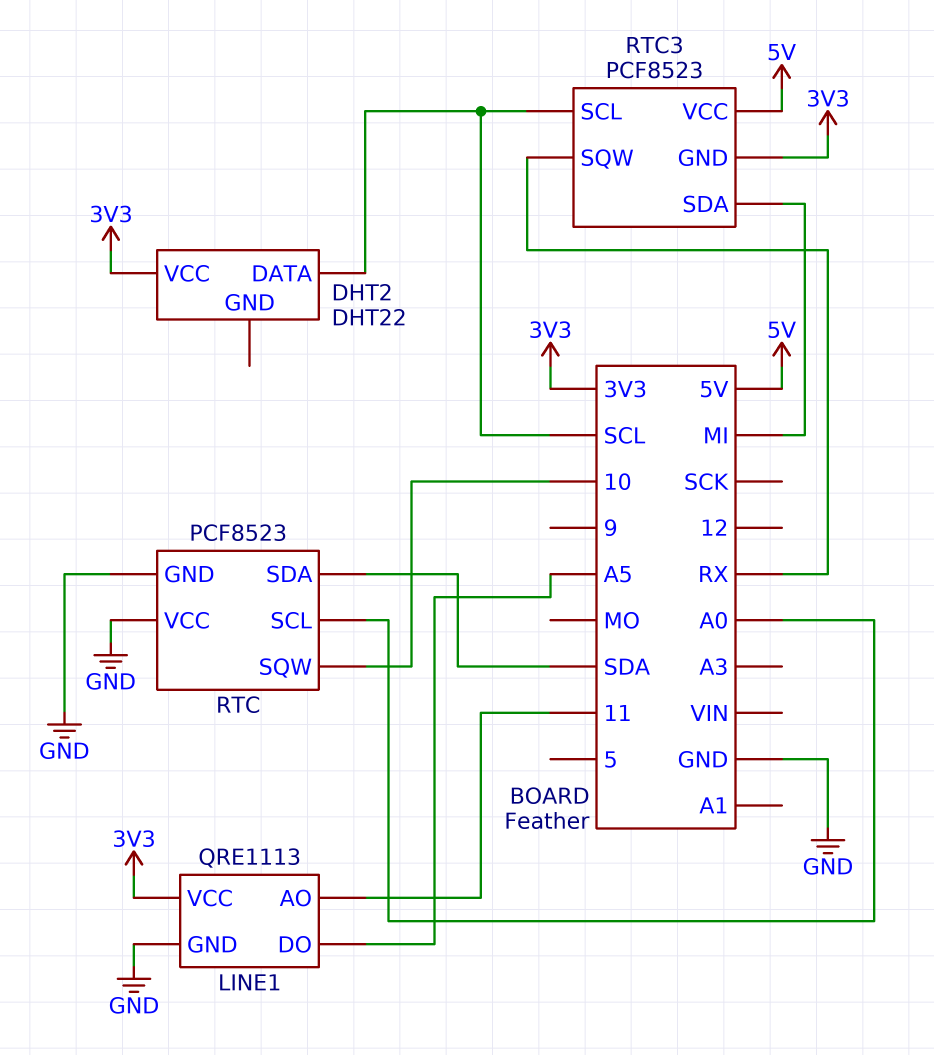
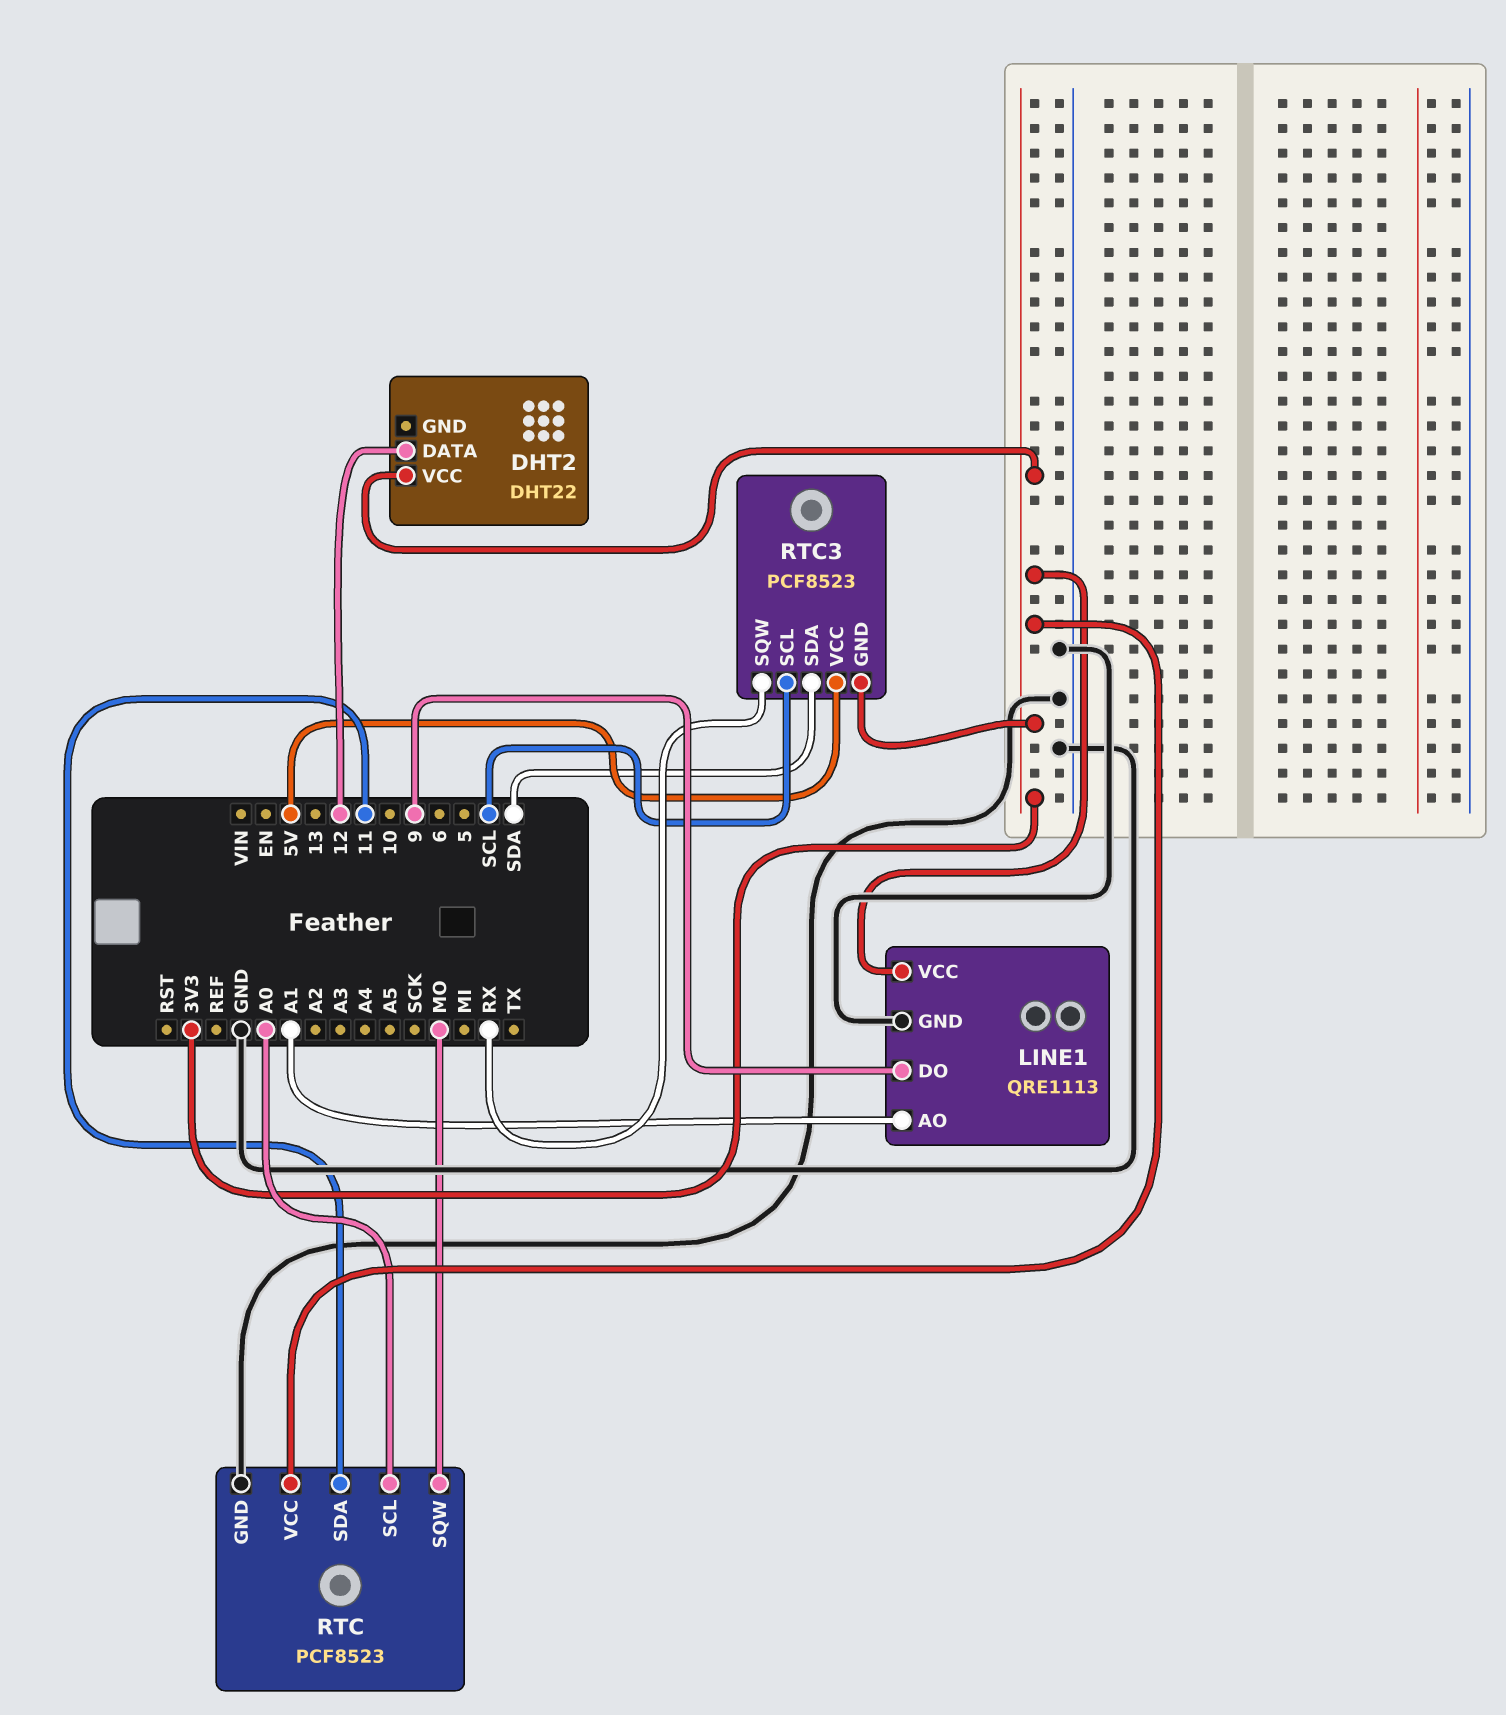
DHT2 pin DATA: SCL -> 12
LINE1 pin AO: 11 -> A1
LINE1 pin DO: A5 -> 9
RTC pin SDA: SDA -> 11
RTC pin SQW: 10 -> MO
RTC pin VCC: GND -> 3V3
RTC3 pin SDA: MI -> SDA

